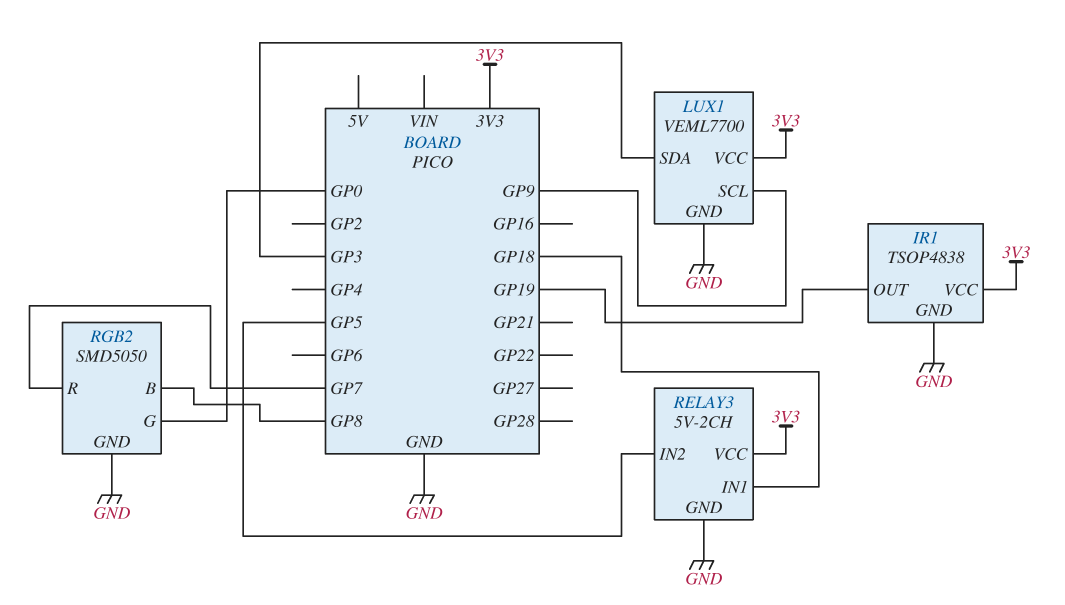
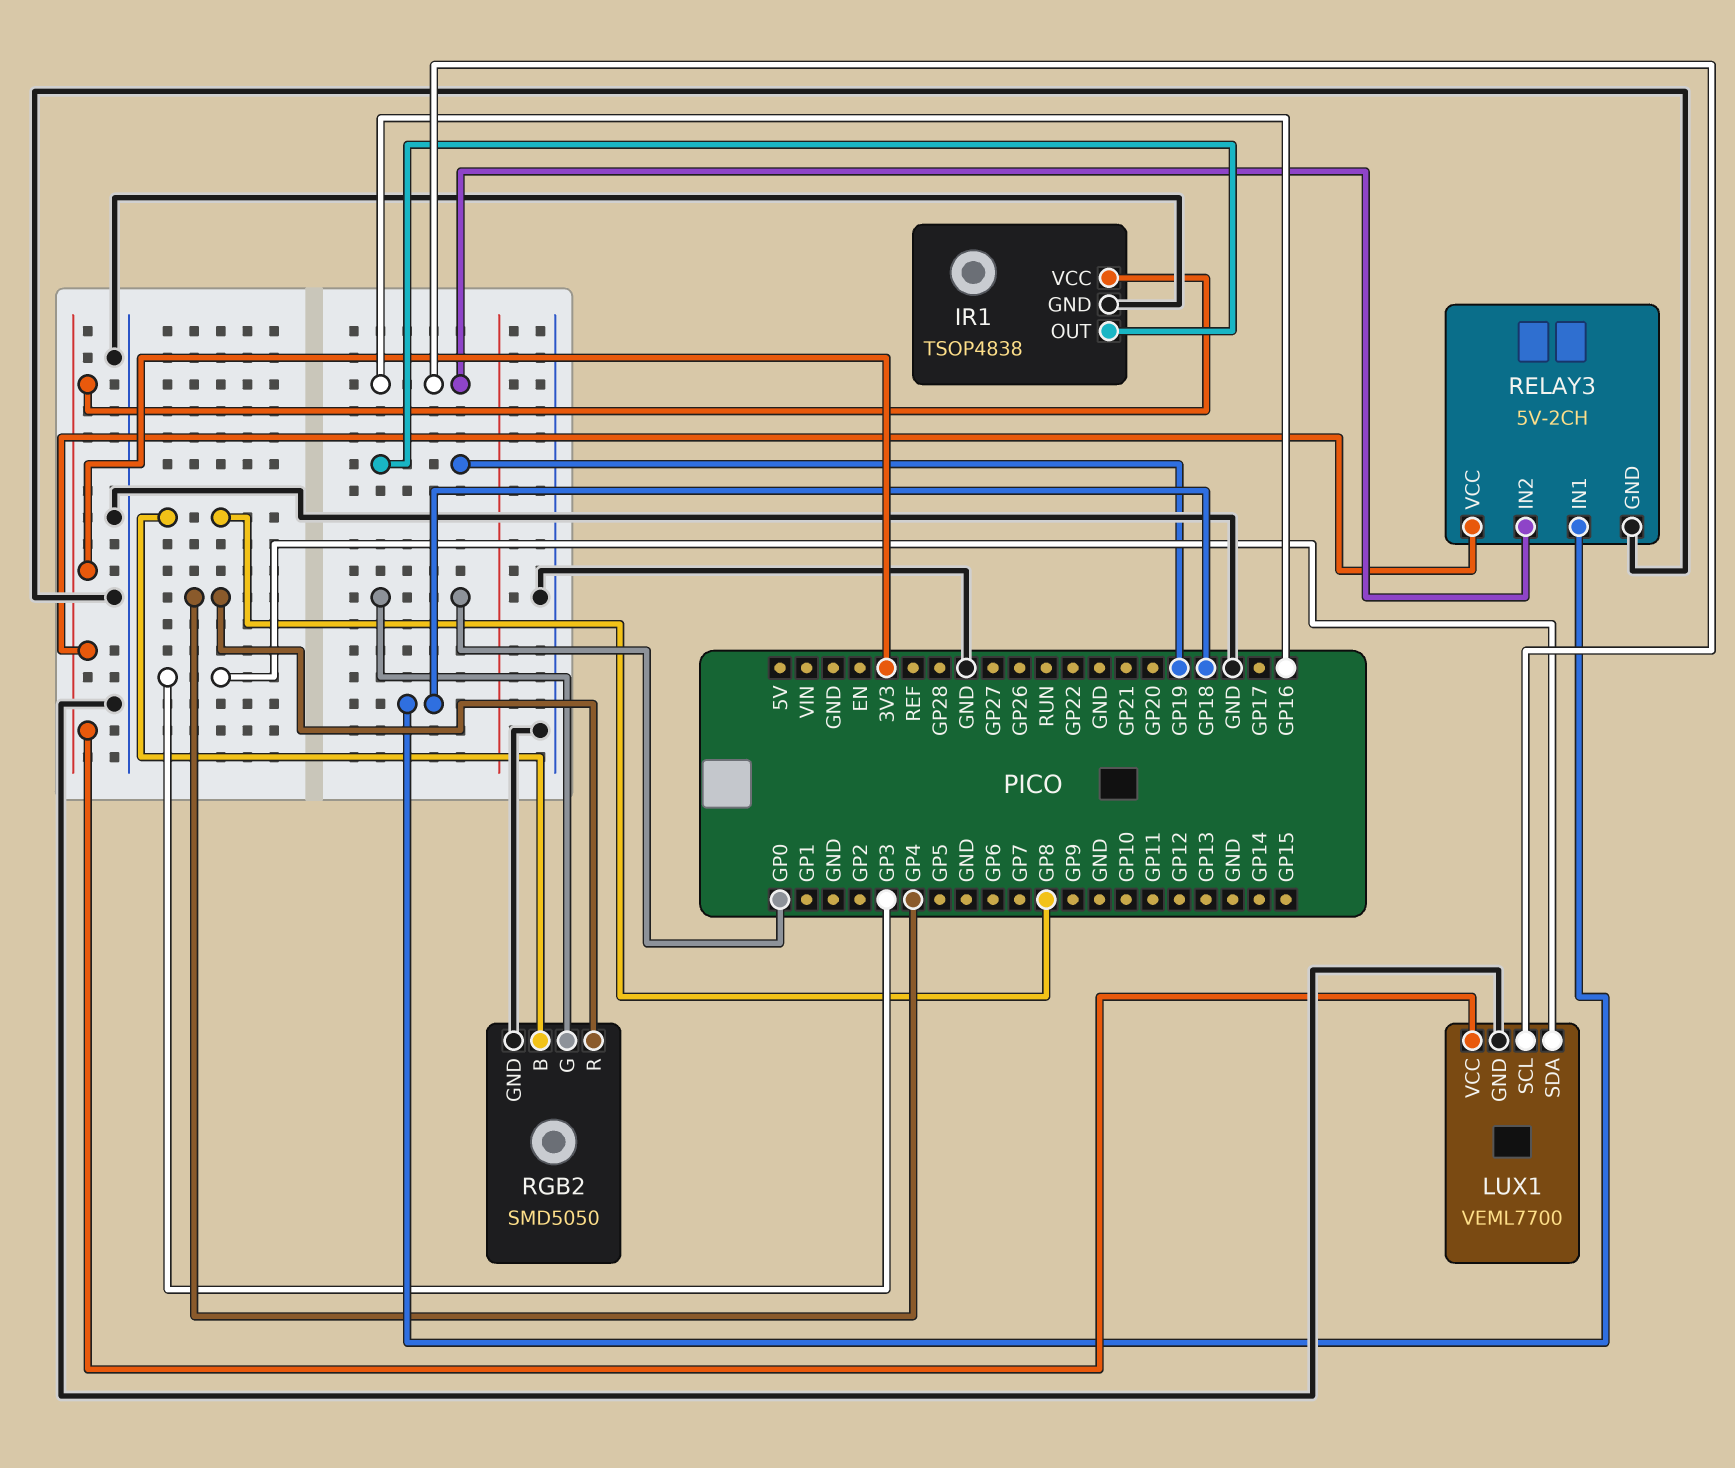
LUX1 pin SCL: GP9 -> GP16
RELAY3 pin IN2: GP5 -> GP16
RGB2 pin R: GP7 -> GP4

